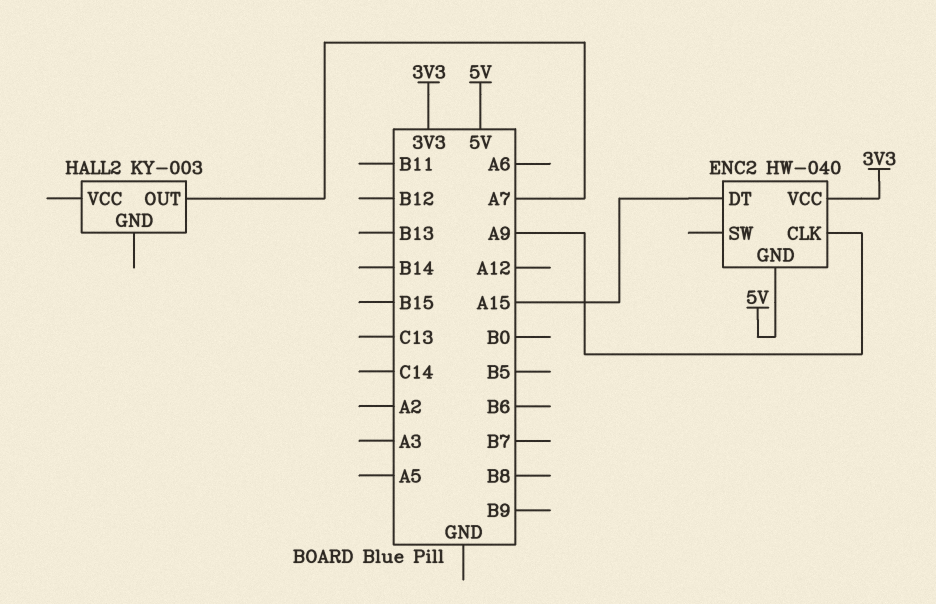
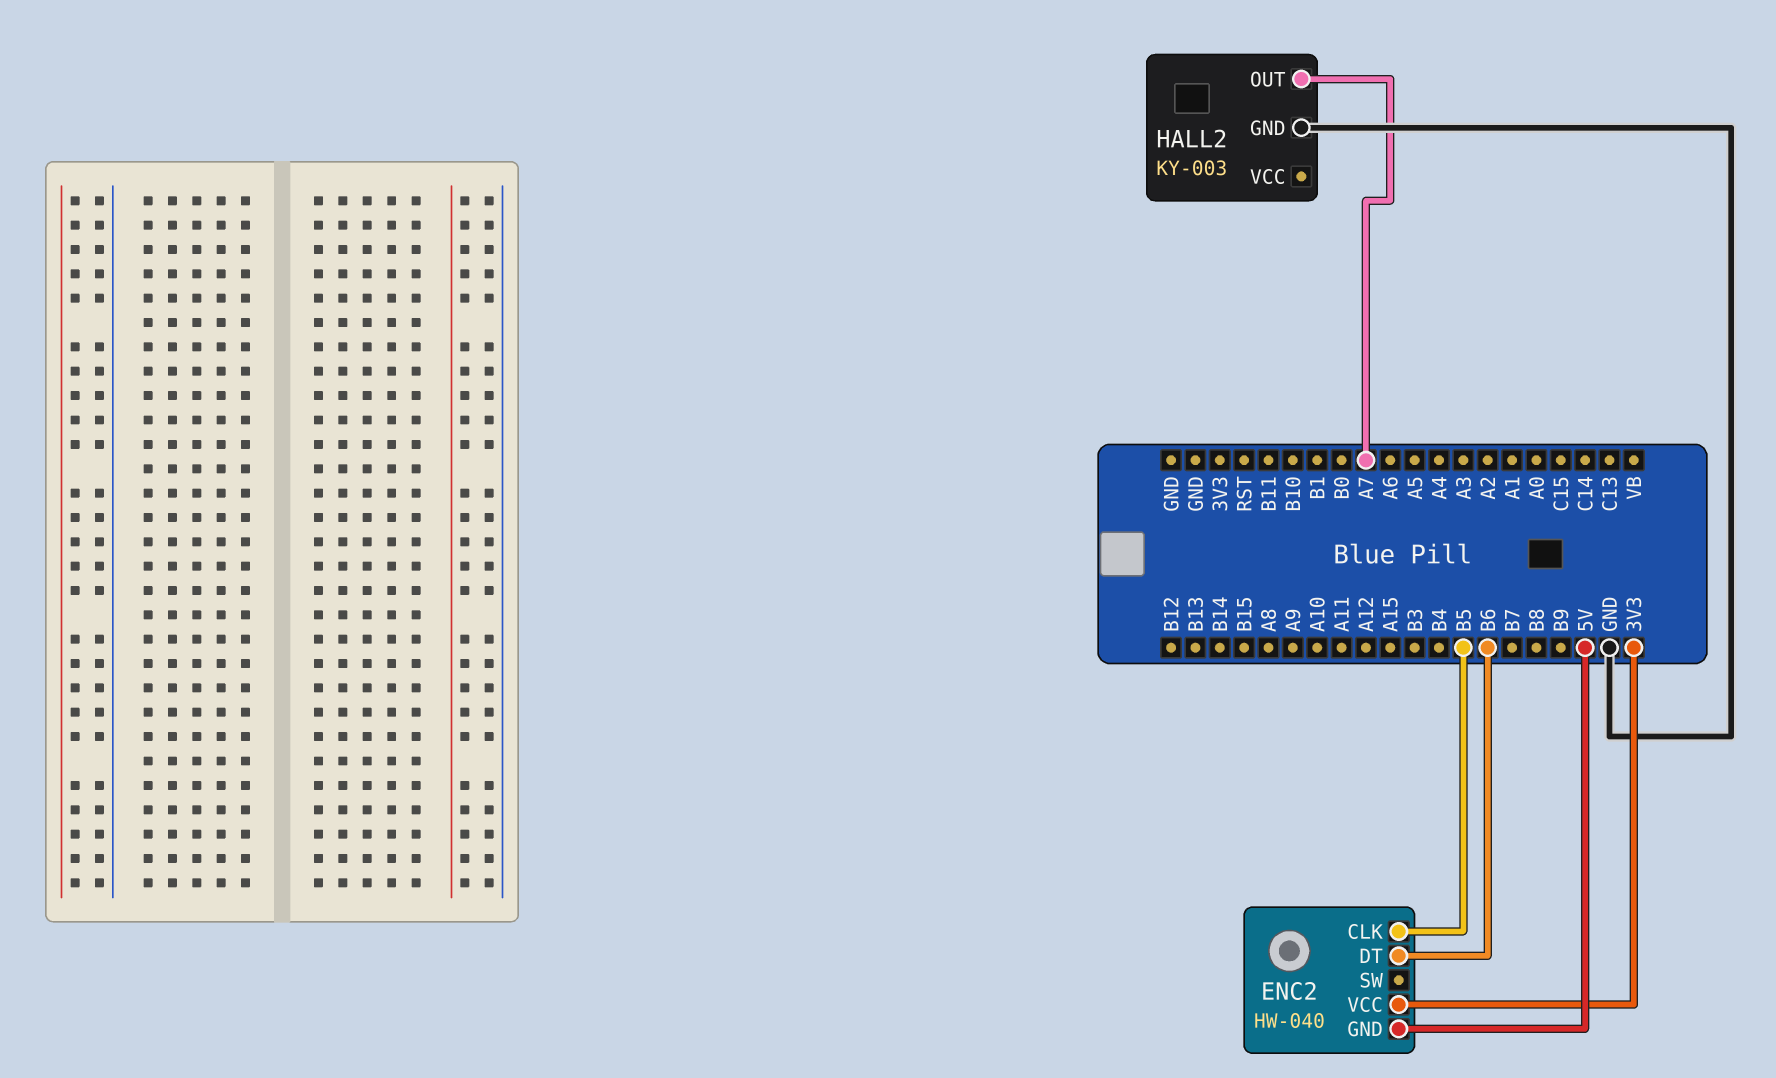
ENC2 pin CLK: A9 -> B5
ENC2 pin DT: A15 -> B6
HALL2 pin GND: none -> GND

